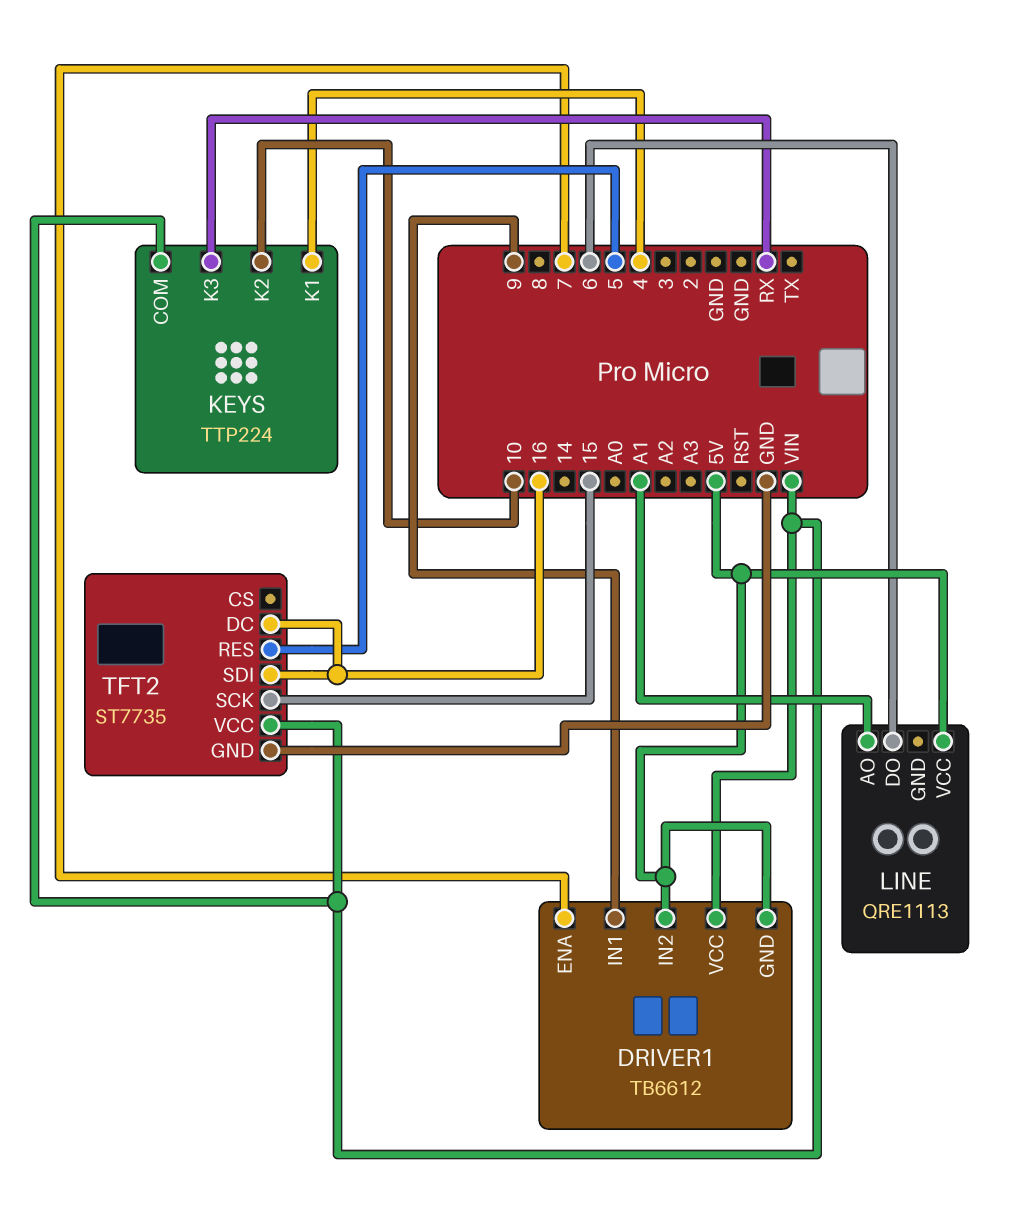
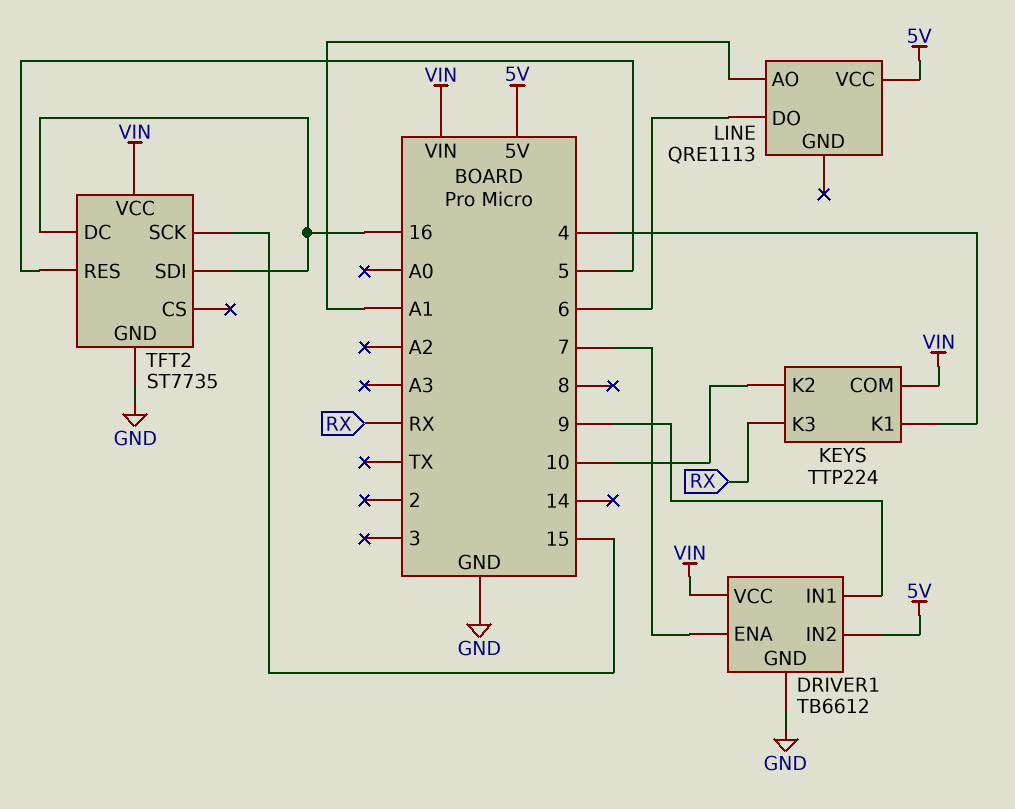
DRIVER1 pin GND: 5V -> GND

